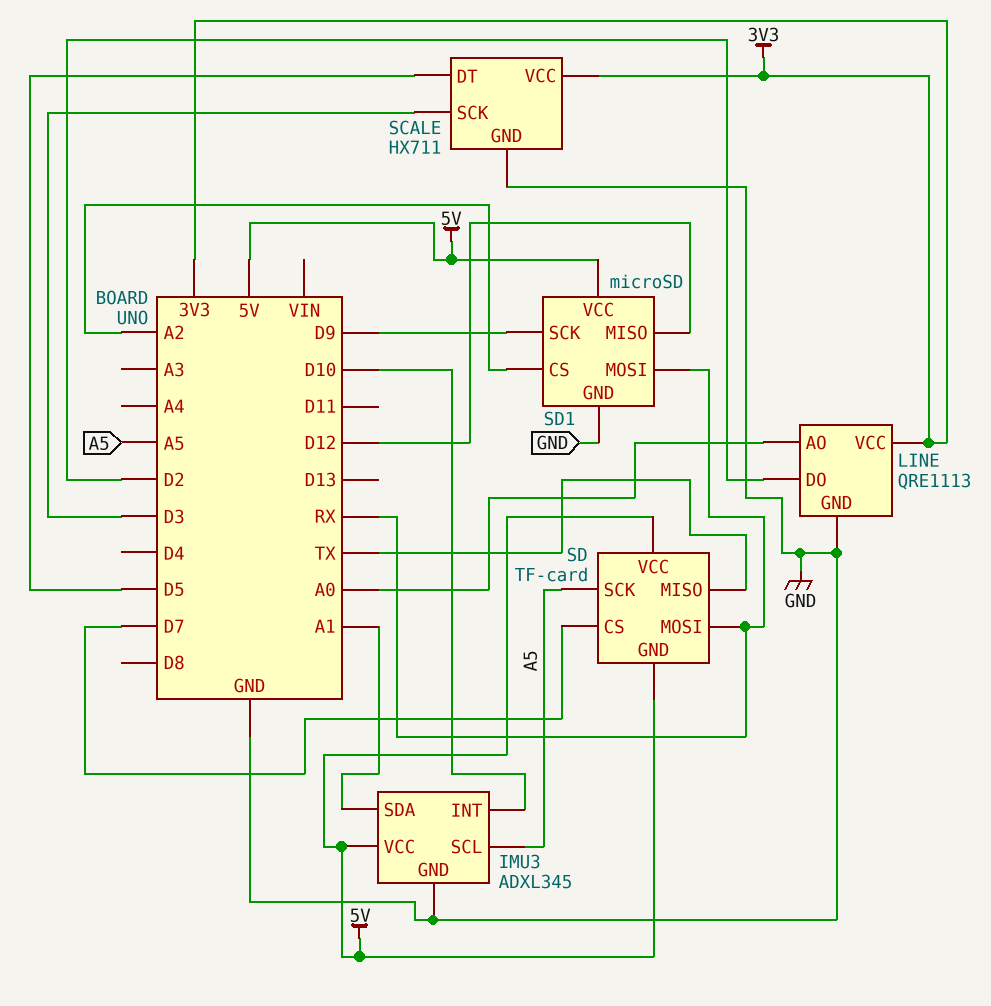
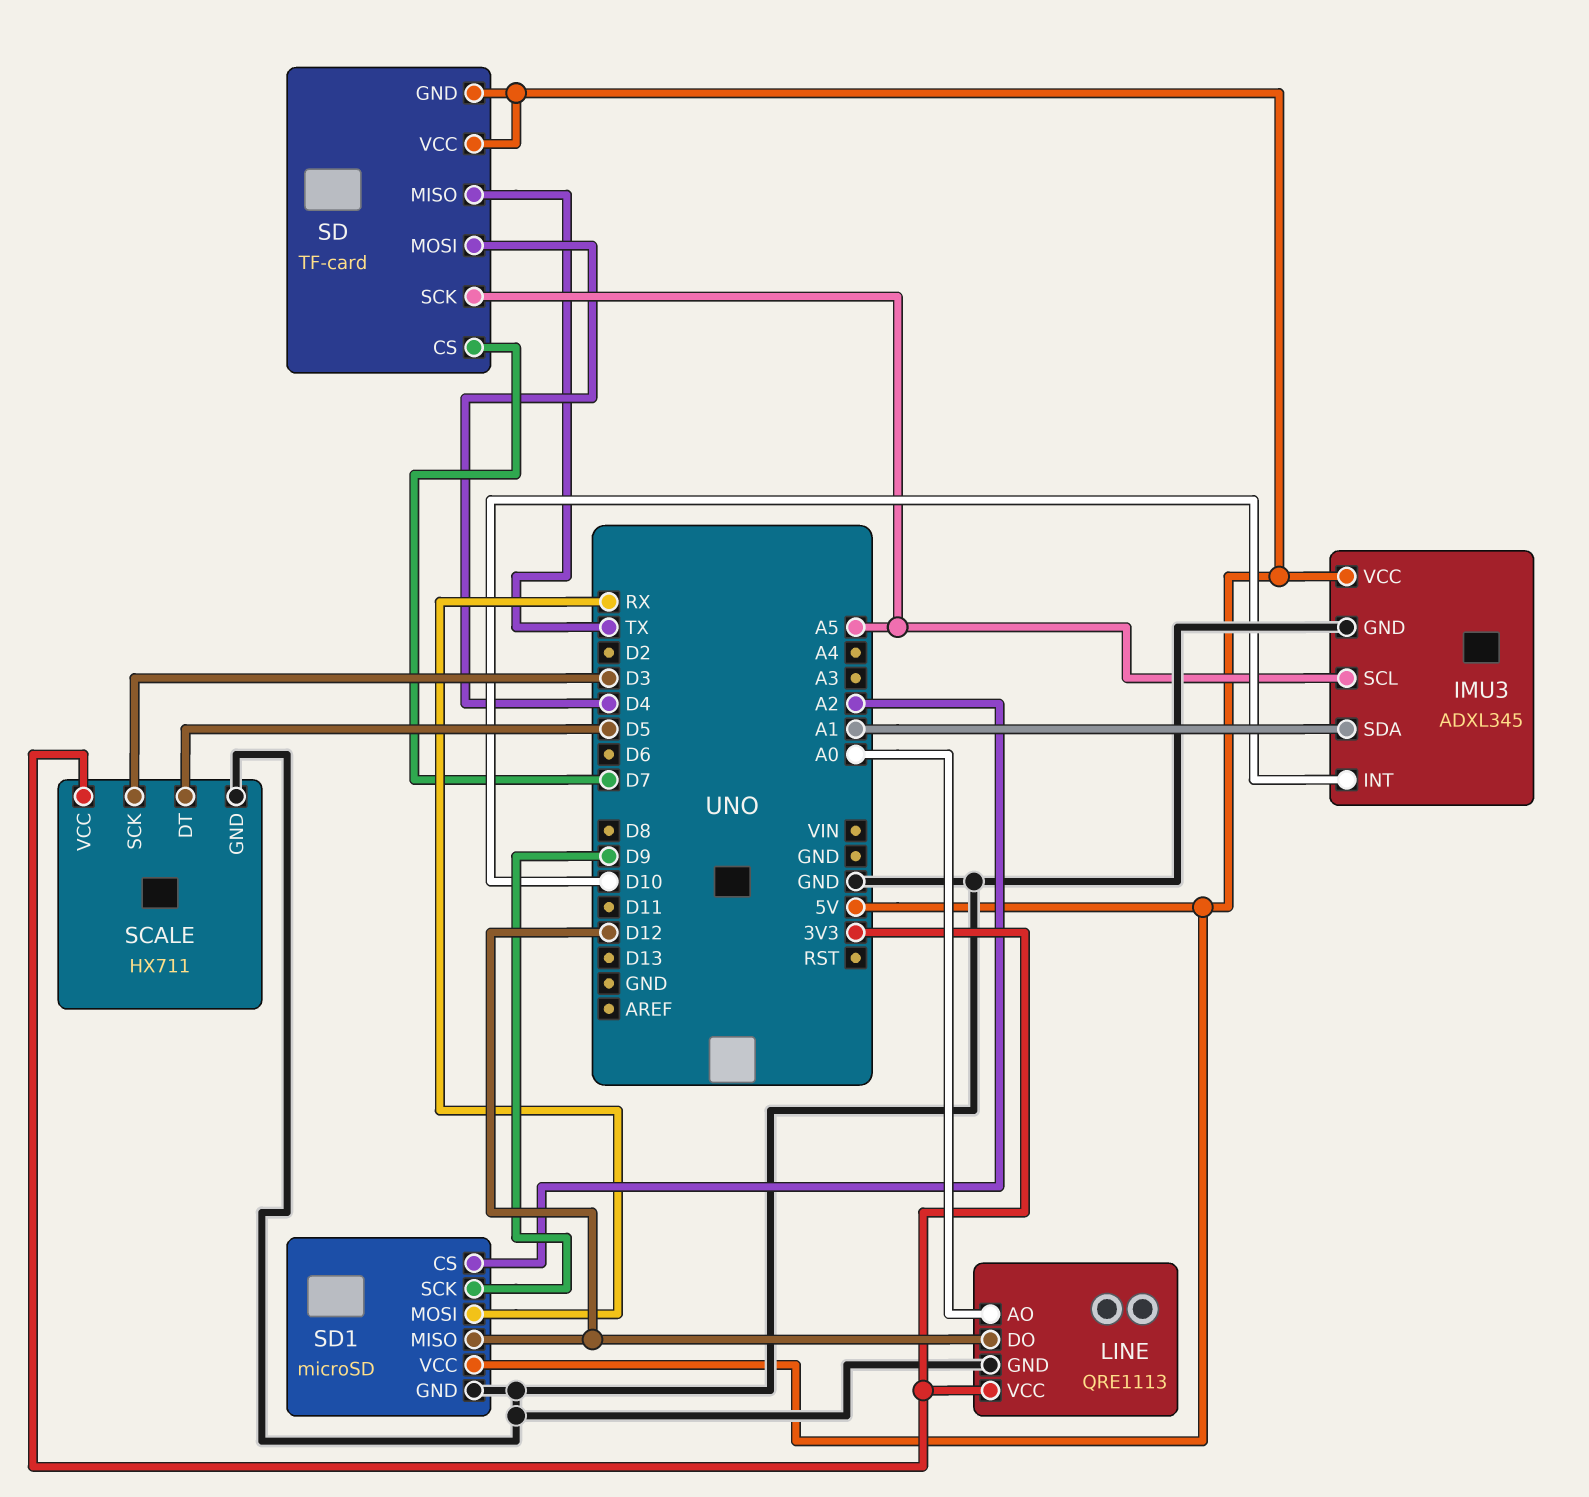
LINE pin DO: D2 -> D12
SD pin MOSI: RX -> D4

